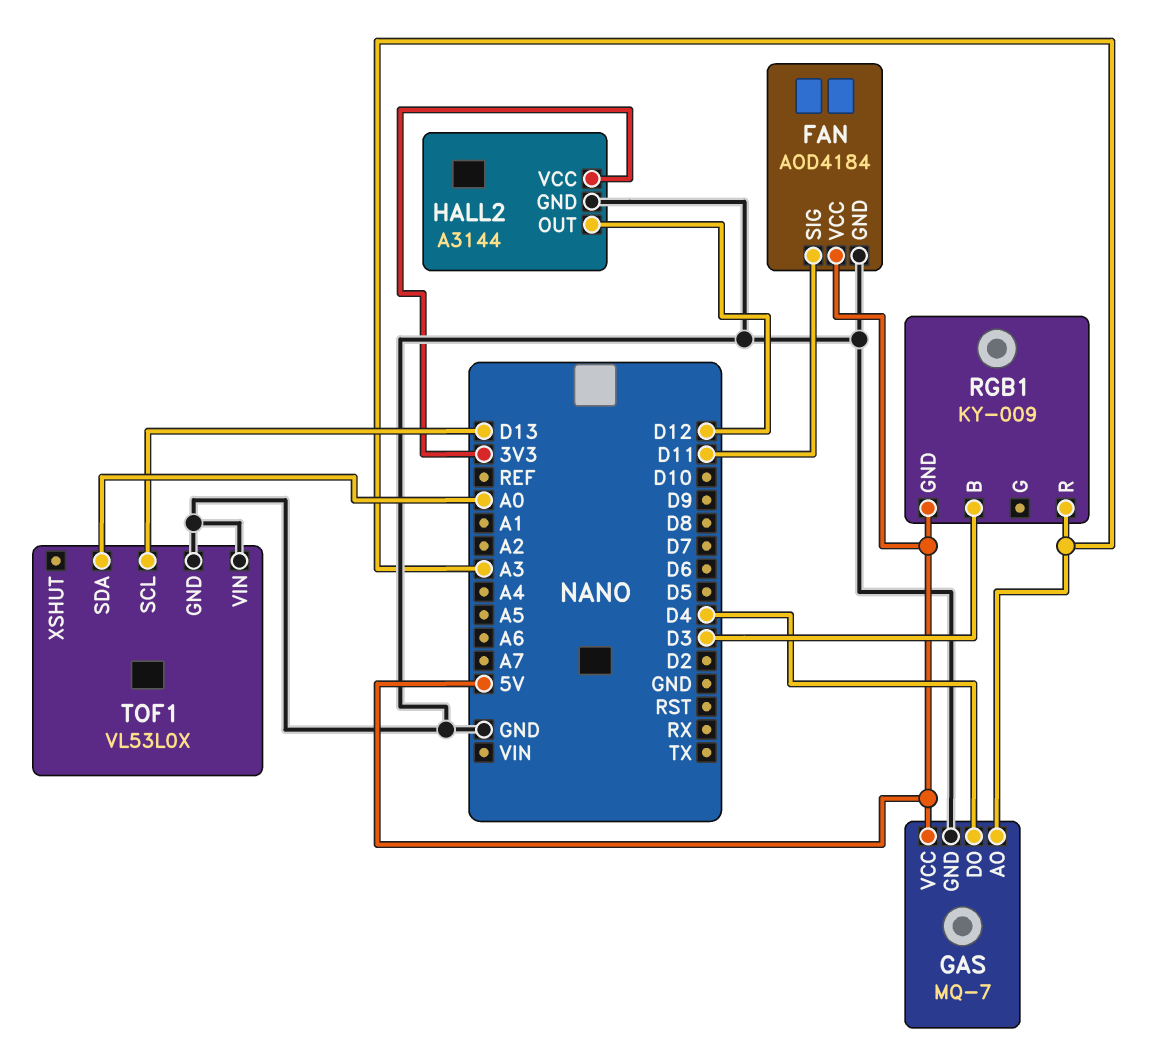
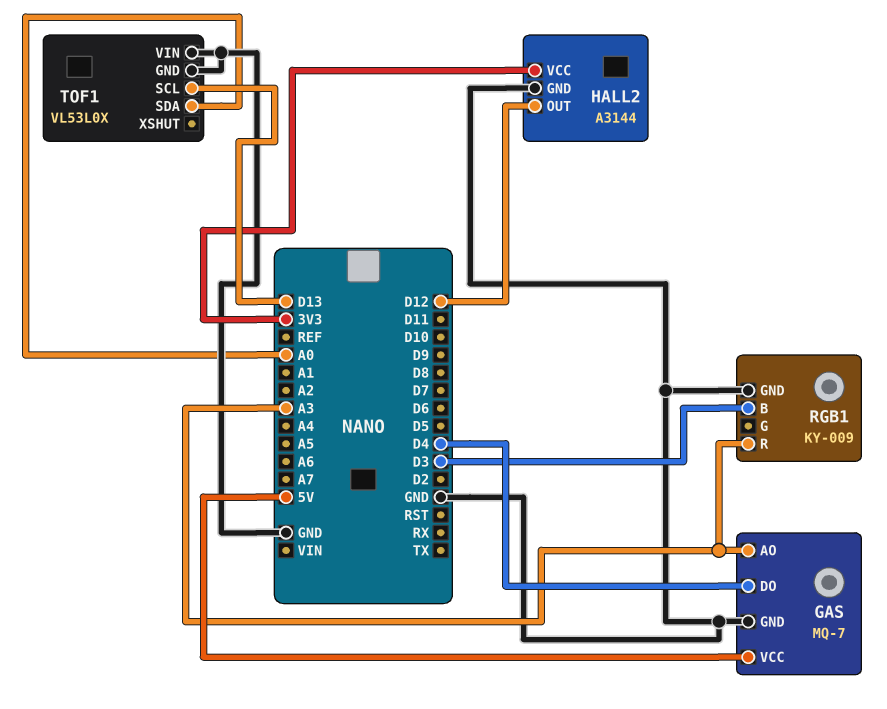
FAN: AOD4184 -> none
FAN pin GND: GND -> none
FAN pin SIG: D11 -> none
FAN pin VCC: 5V -> none
RGB1 pin GND: 5V -> GND

